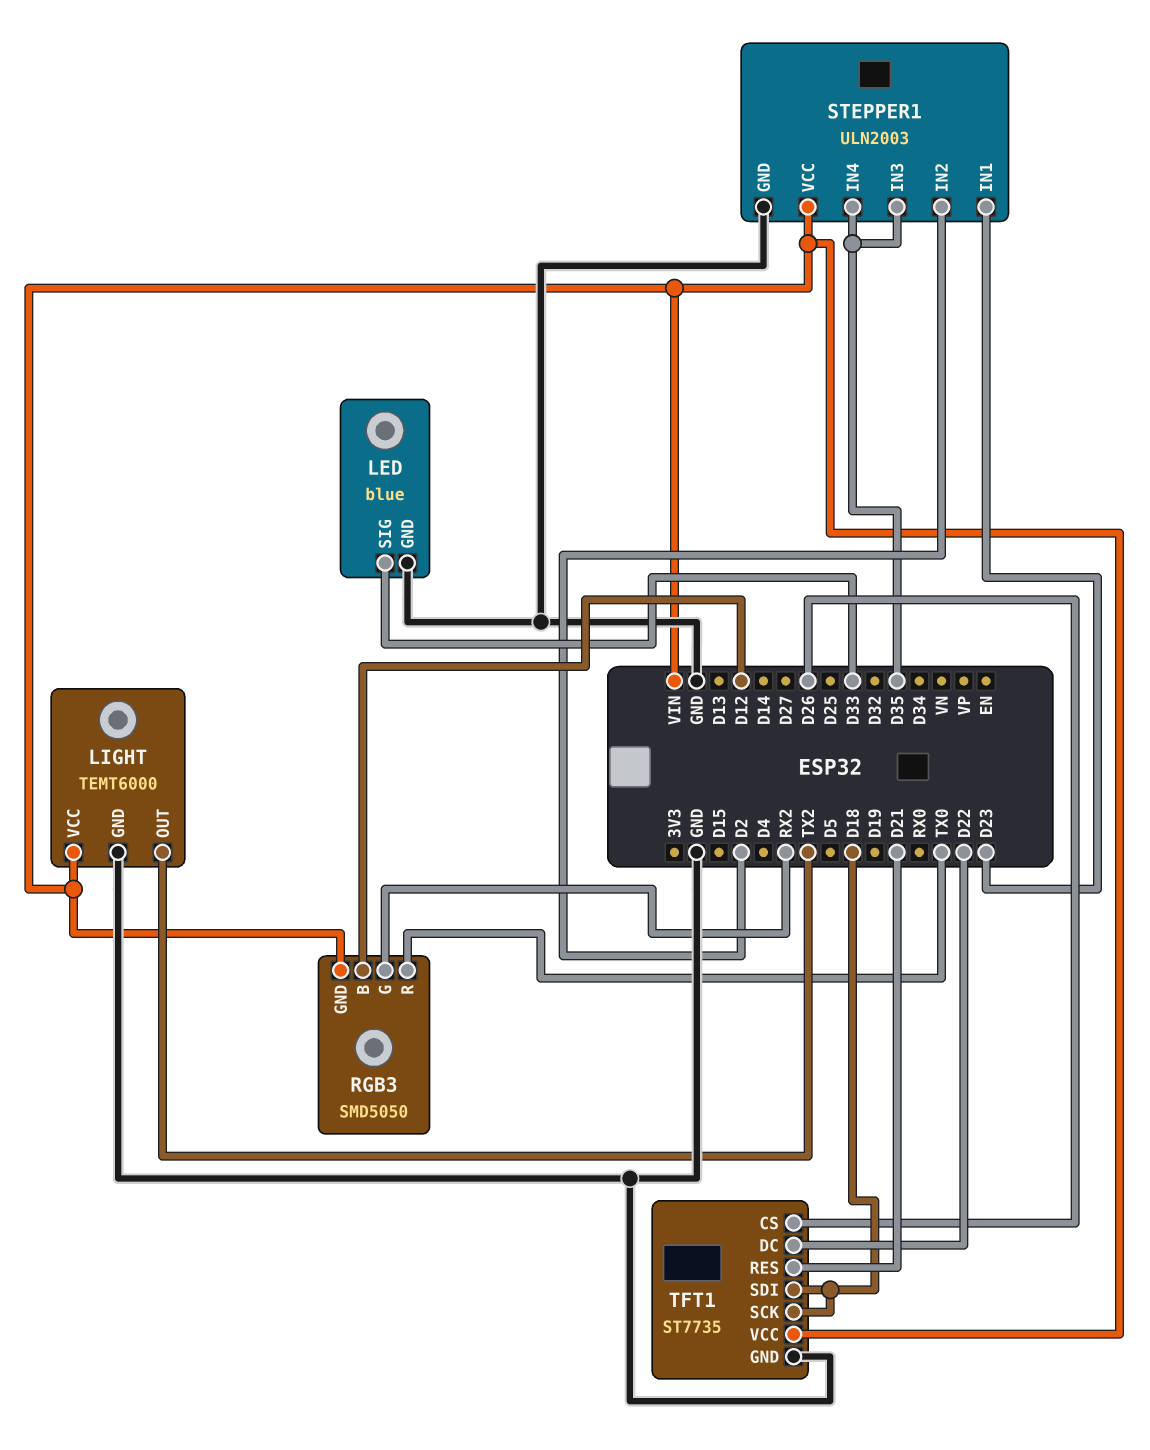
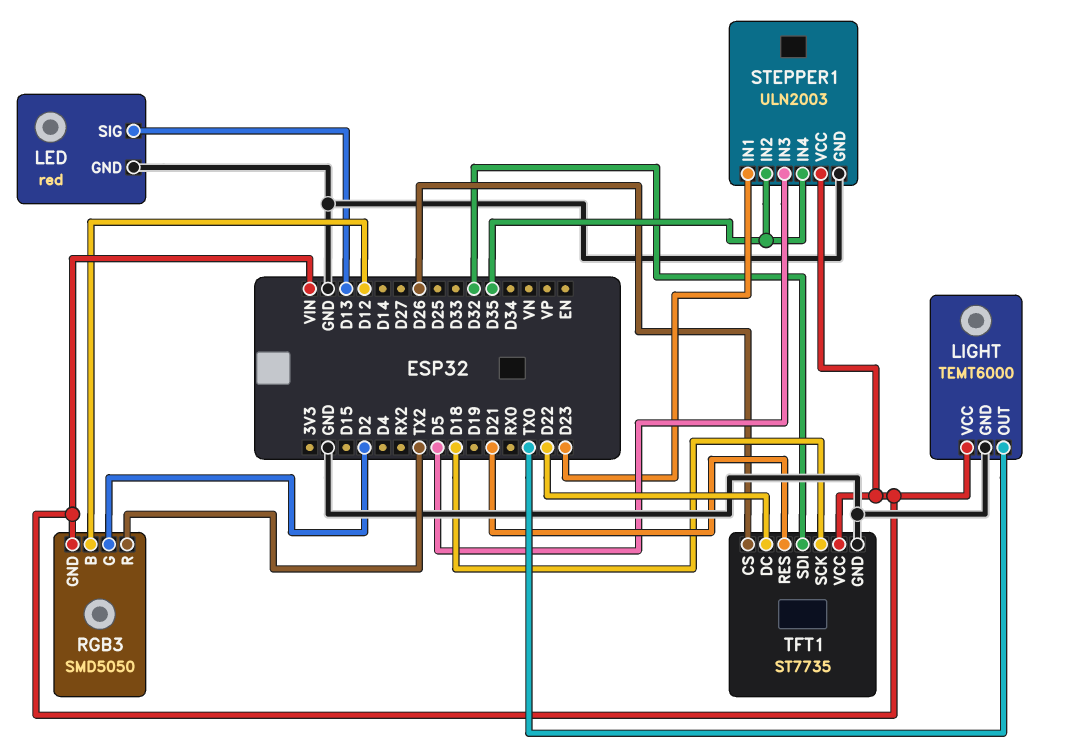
LED: blue -> red
LED pin SIG: D33 -> D13
LIGHT pin OUT: TX2 -> TX0
RGB3 pin G: RX2 -> D2
RGB3 pin R: TX0 -> TX2
STEPPER1 pin IN2: D2 -> D35
STEPPER1 pin IN3: D35 -> D5
TFT1 pin SDI: D18 -> D32

